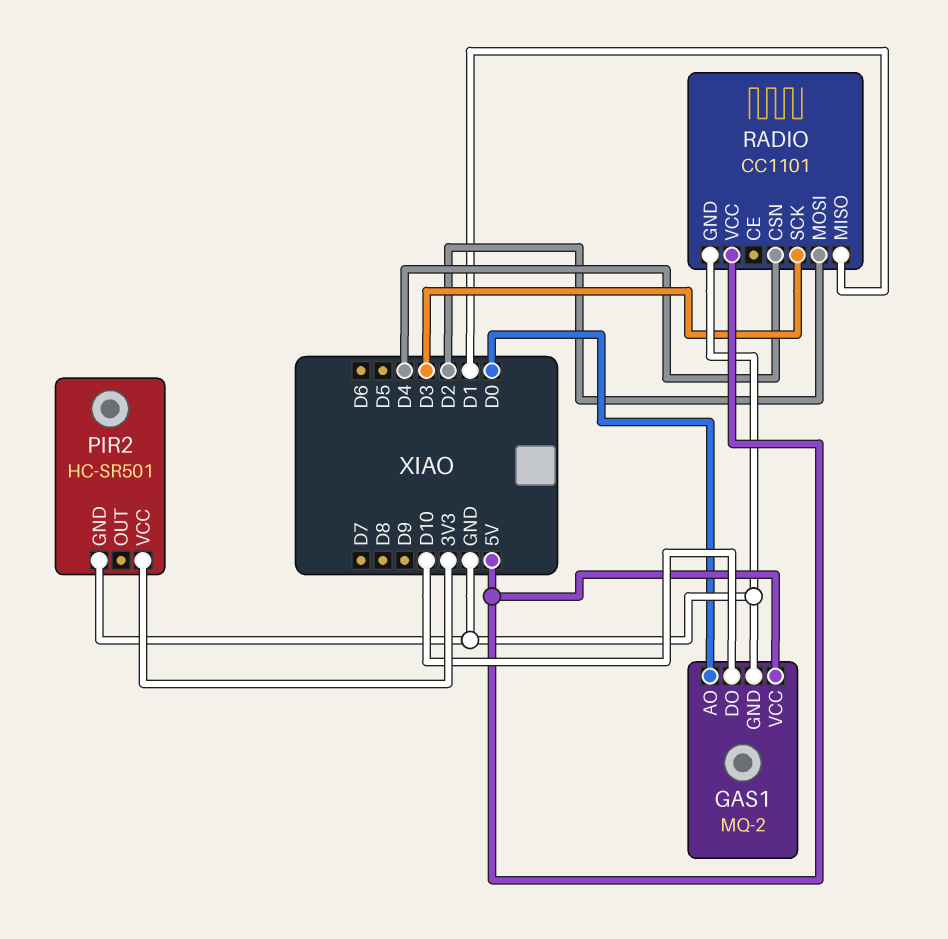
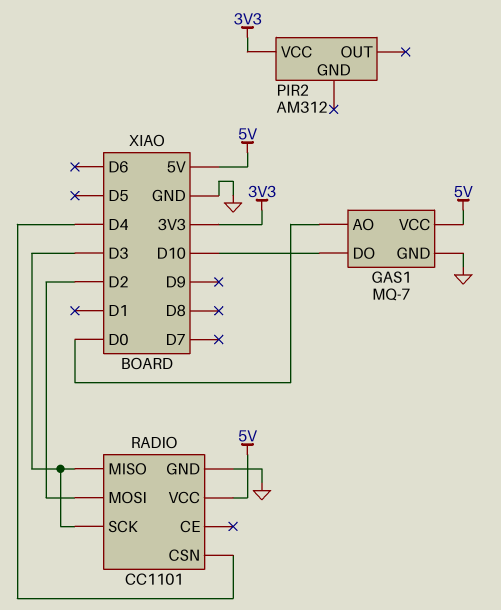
GAS1: MQ-2 -> MQ-7
PIR2: HC-SR501 -> AM312
PIR2 pin GND: GND -> none
RADIO pin MISO: D1 -> D3

